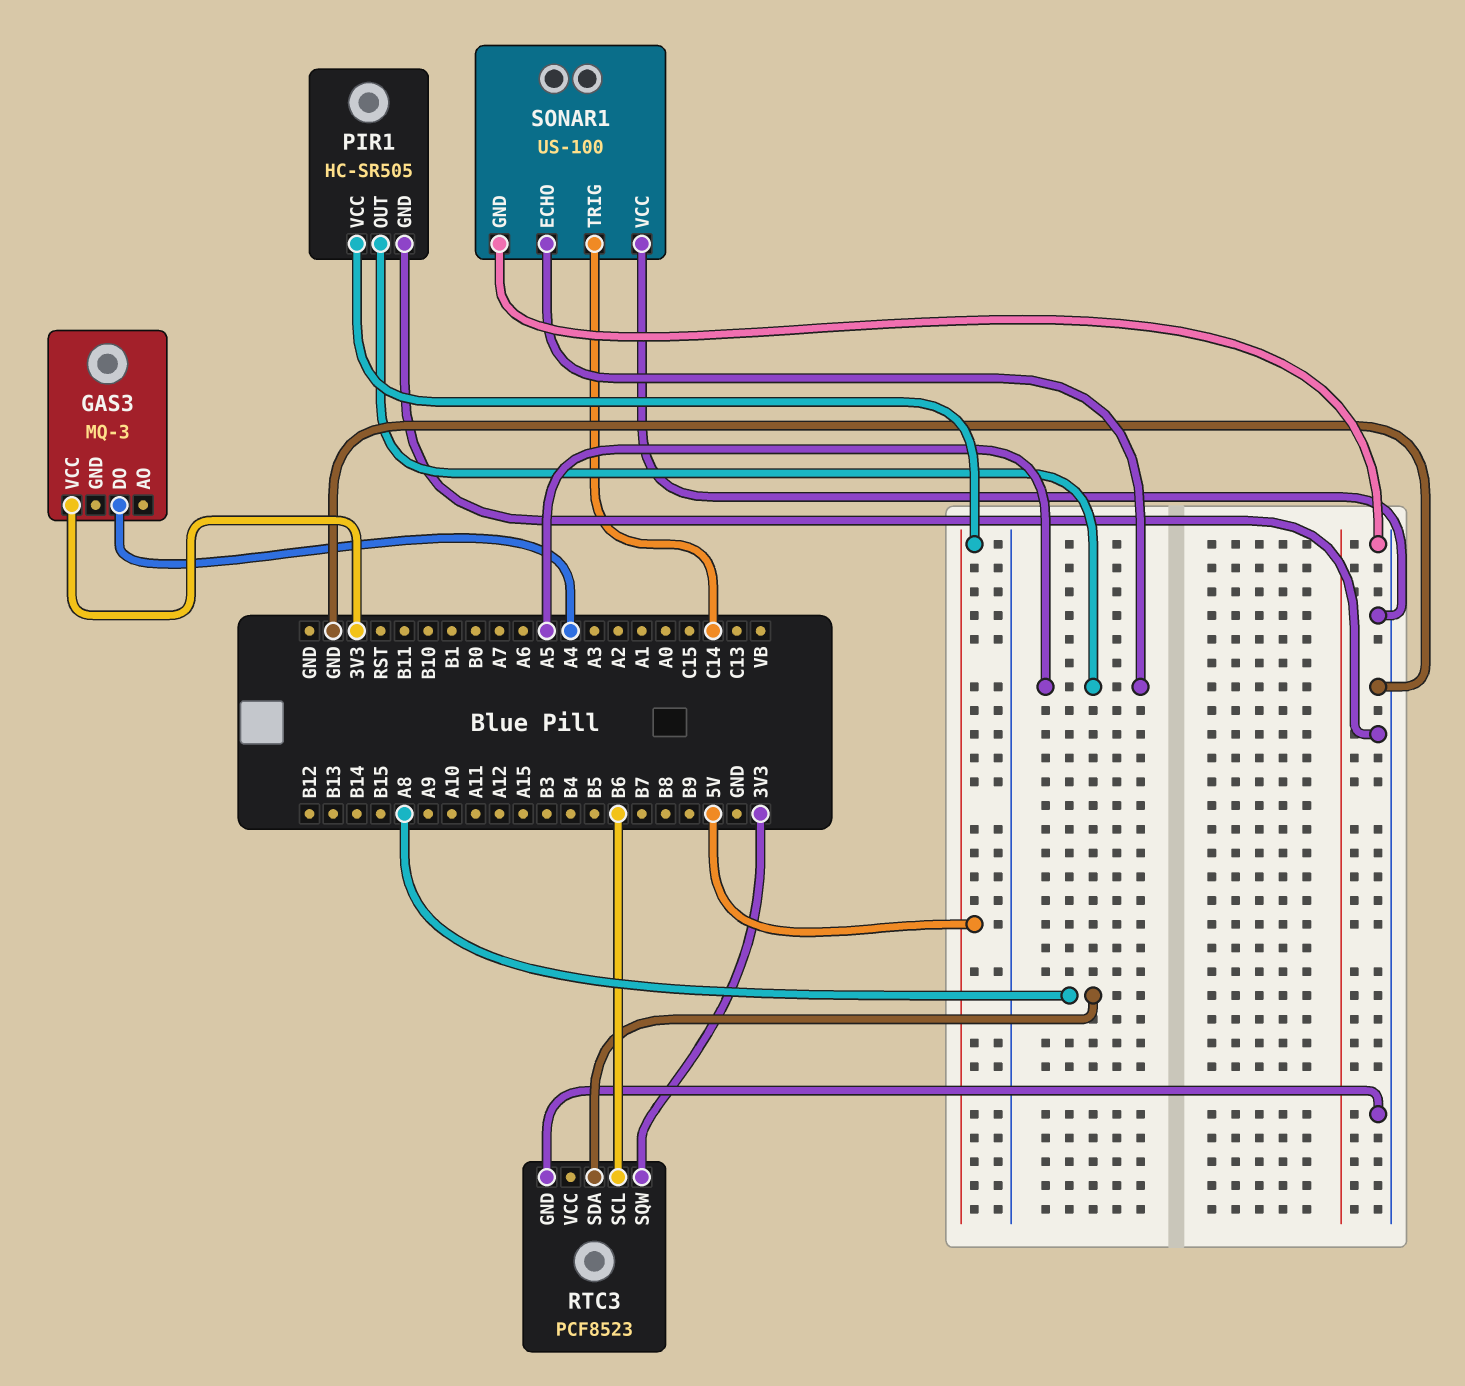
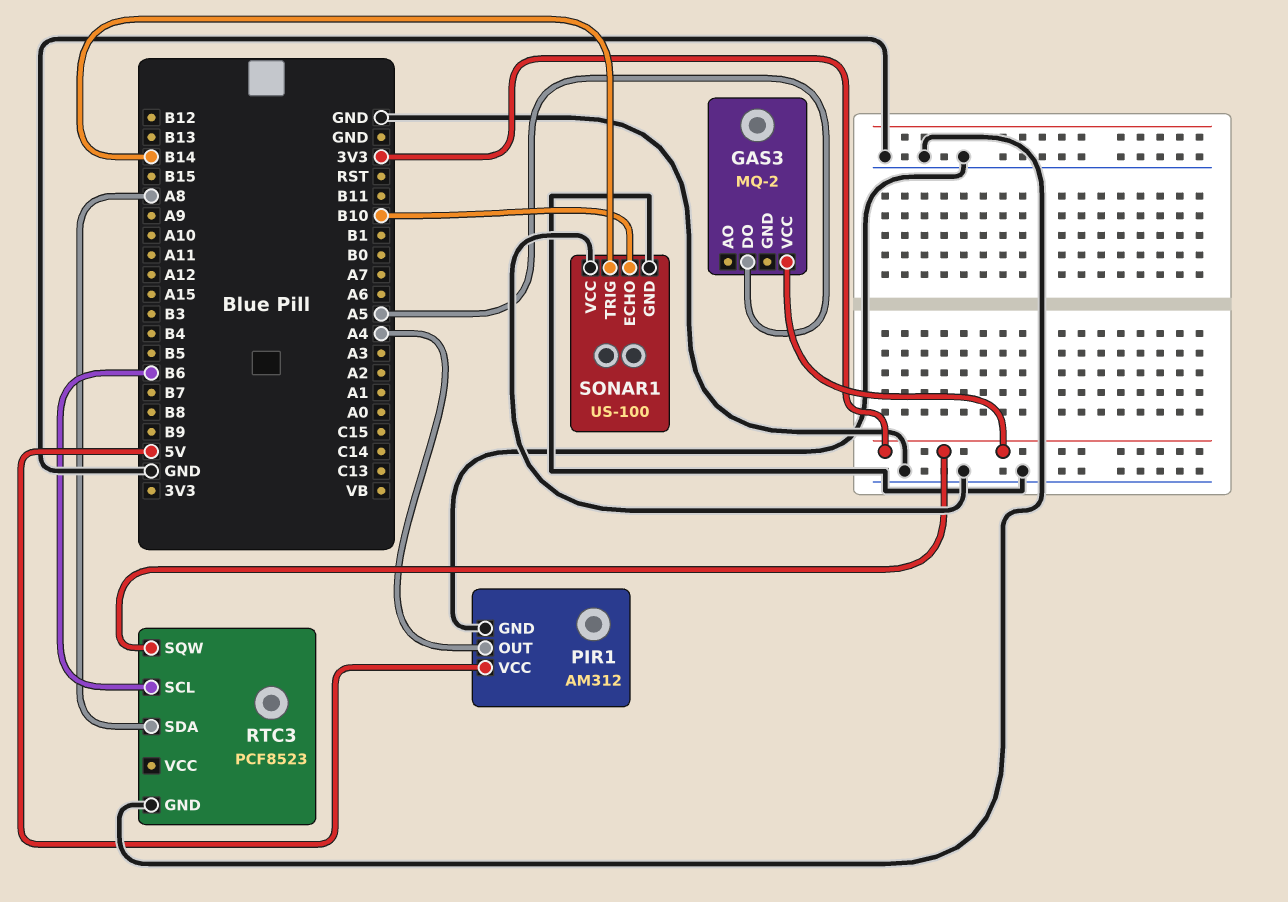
GAS3: MQ-3 -> MQ-2
GAS3 pin DO: A4 -> A5
PIR1: HC-SR505 -> AM312
PIR1 pin OUT: A5 -> A4
SONAR1 pin ECHO: A5 -> B10
SONAR1 pin TRIG: C14 -> B14

